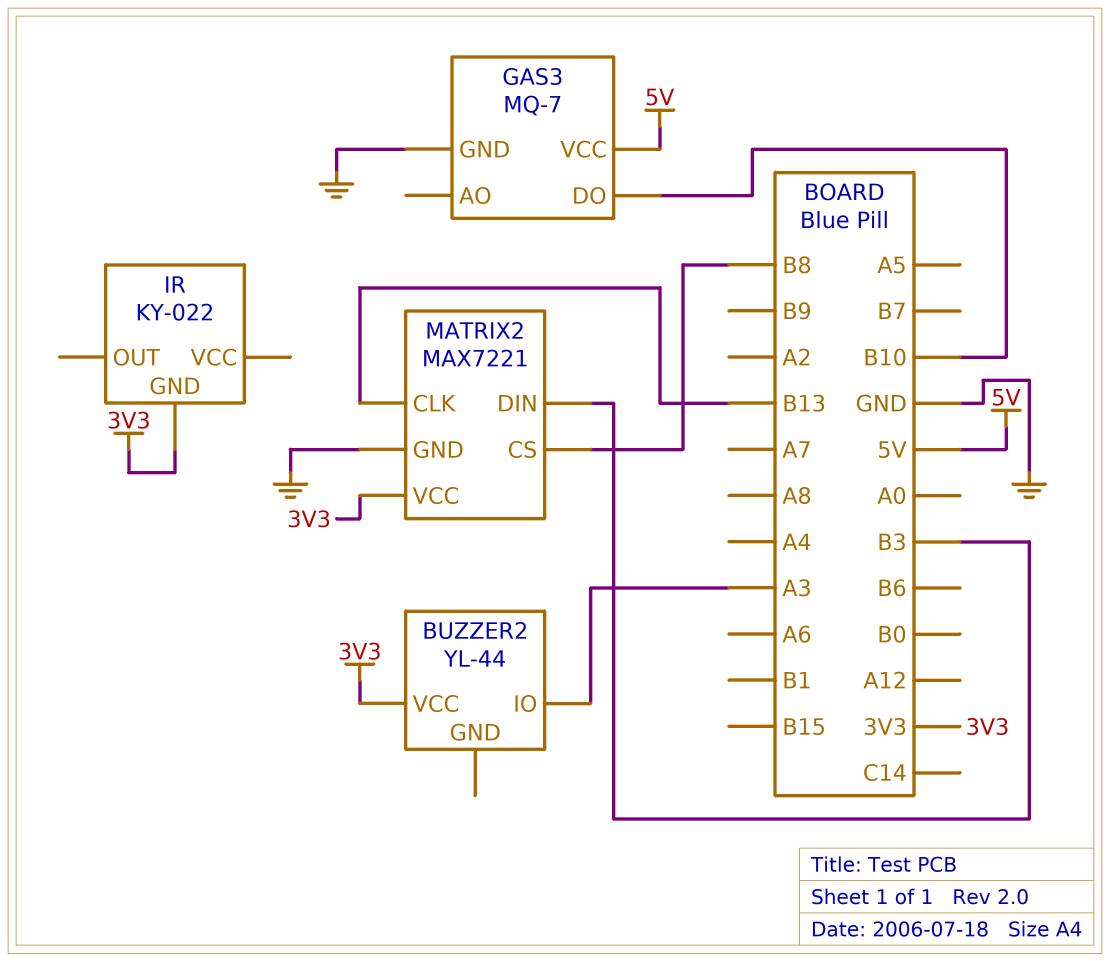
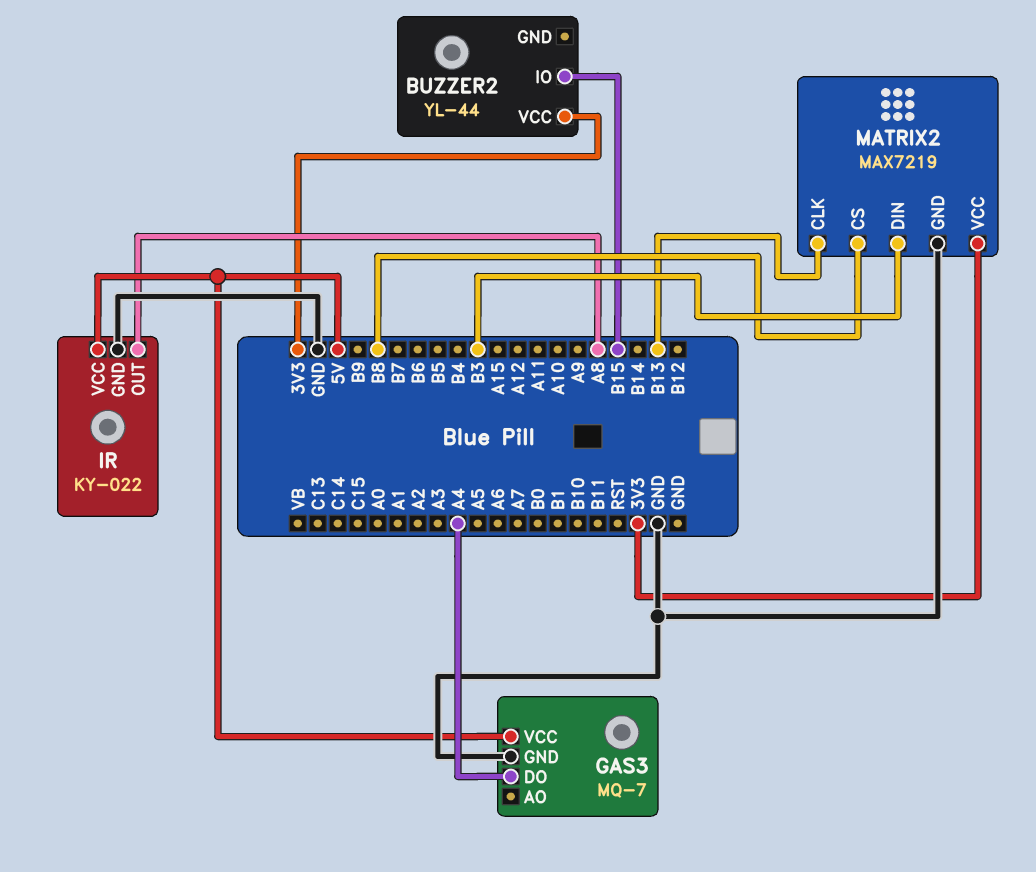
BUZZER2 pin IO: A3 -> B15
GAS3 pin DO: B10 -> A4
IR pin GND: 3V3 -> GND
IR pin OUT: none -> A8
IR pin VCC: none -> 5V
MATRIX2: MAX7221 -> MAX7219

